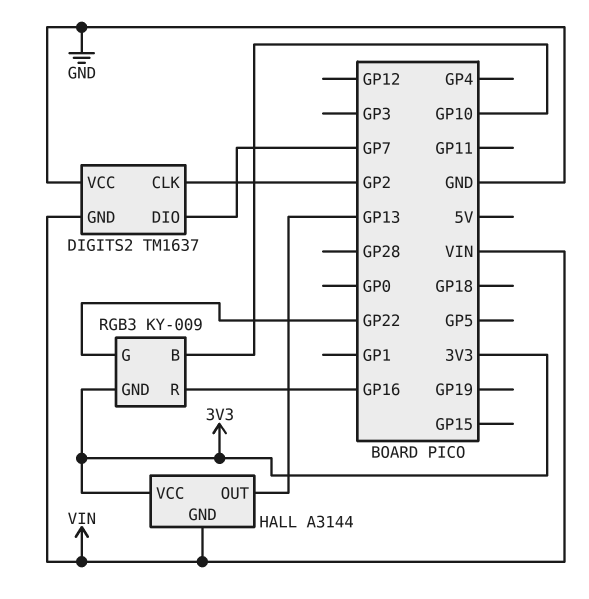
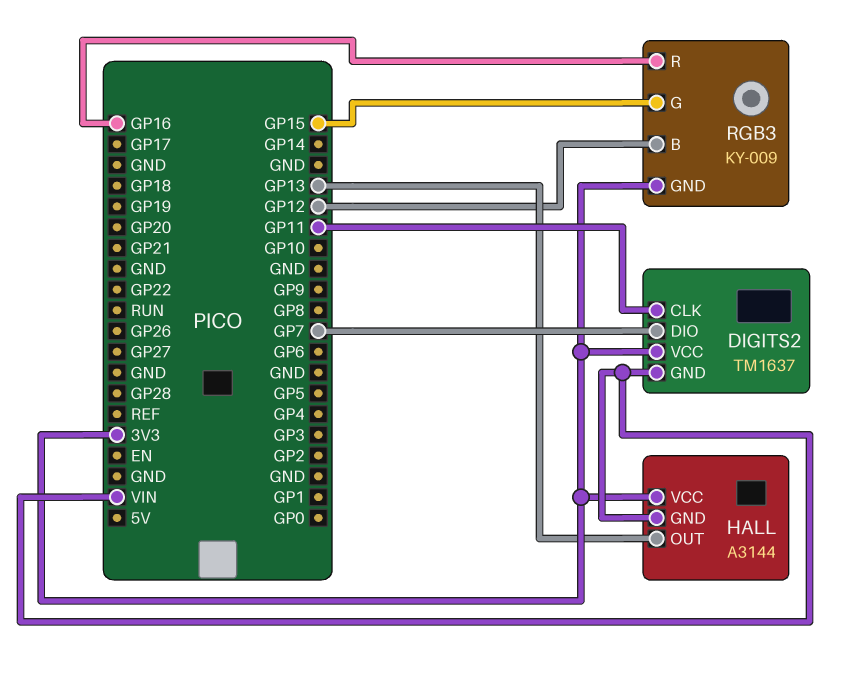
DIGITS2 pin CLK: GP2 -> GP11
DIGITS2 pin VCC: GND -> 3V3
RGB3 pin B: GP10 -> GP12
RGB3 pin G: GP22 -> GP15

